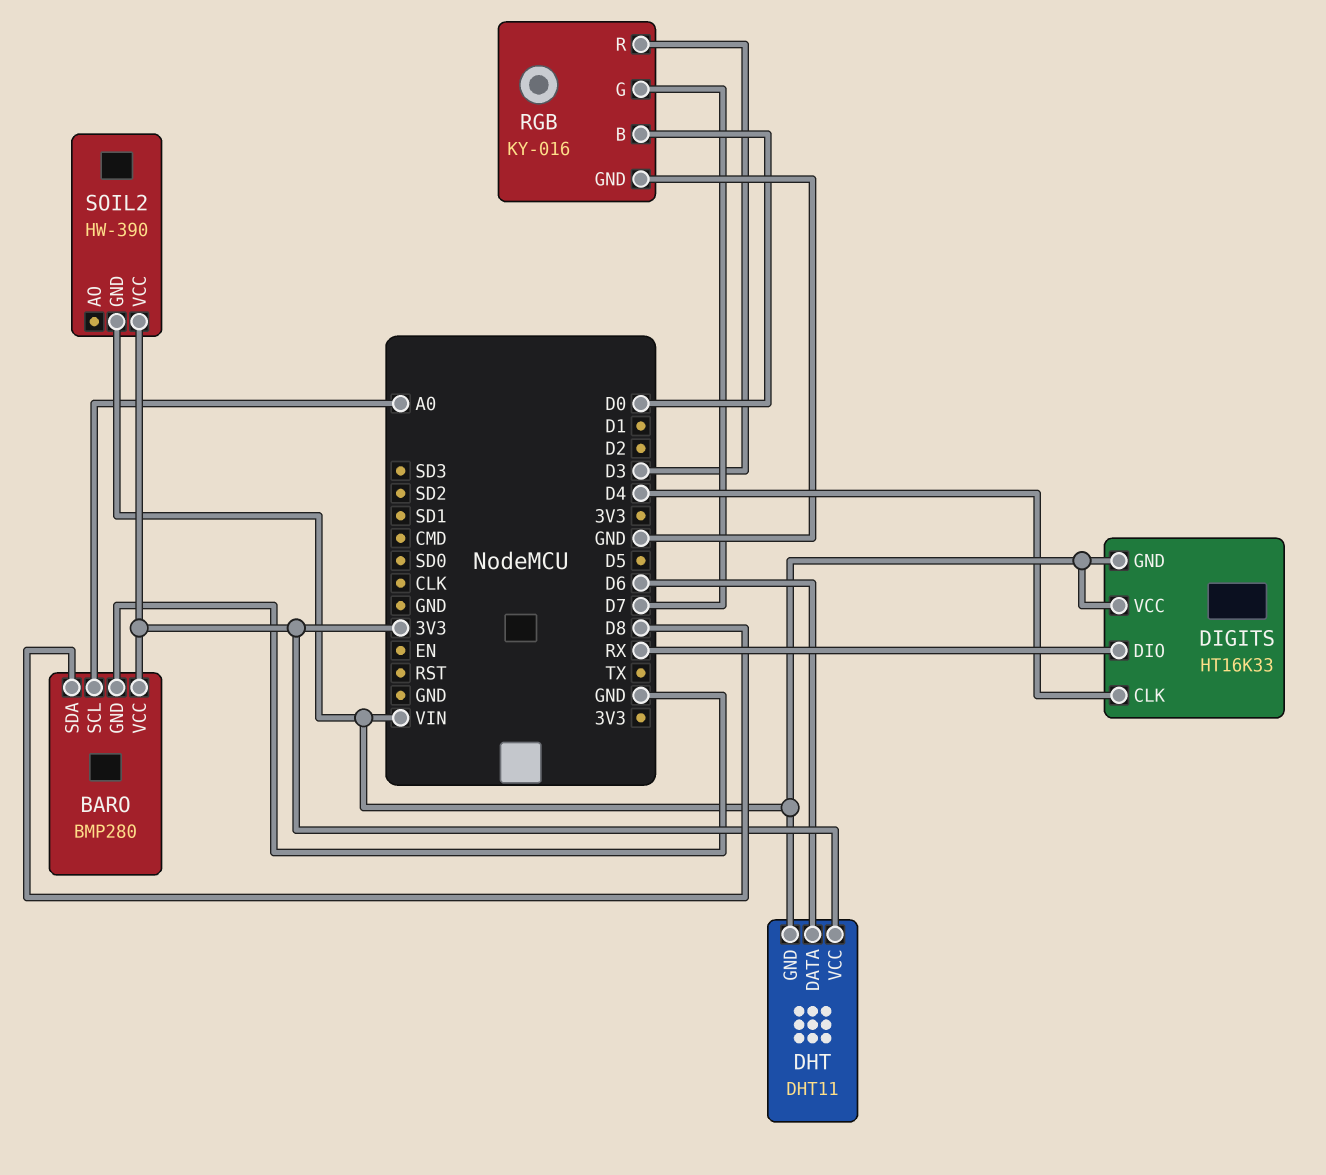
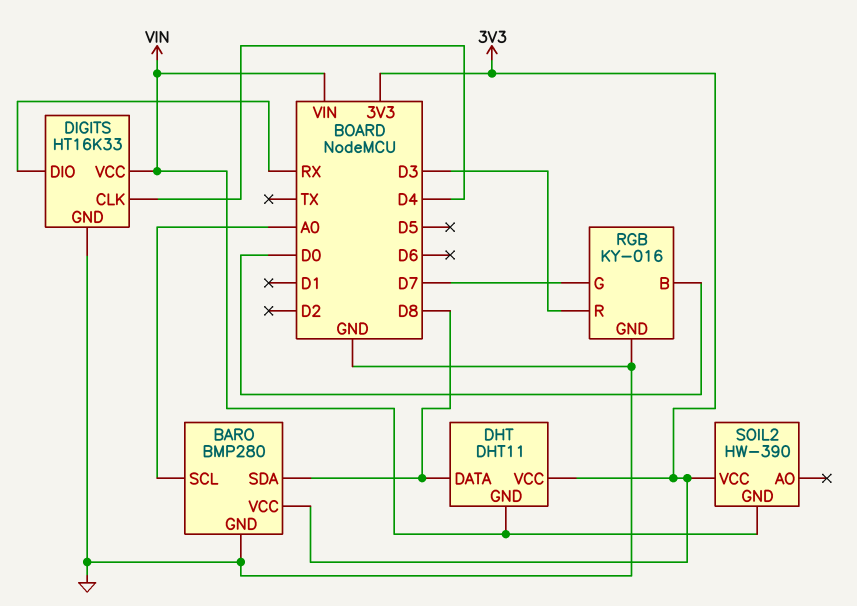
DHT pin DATA: D6 -> D8
DIGITS pin GND: VIN -> GND

